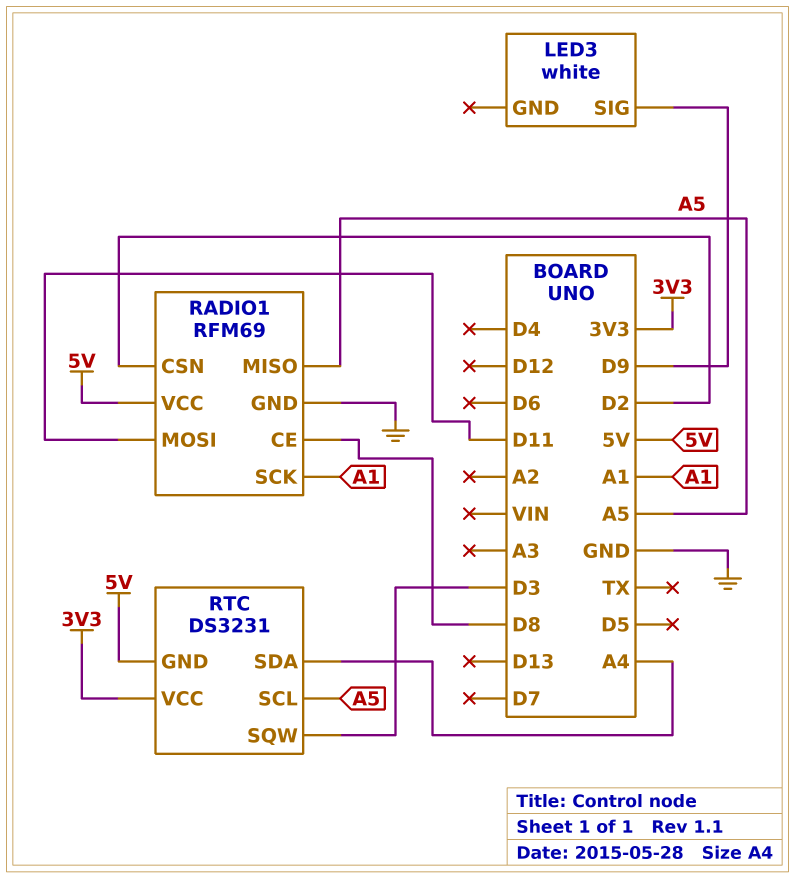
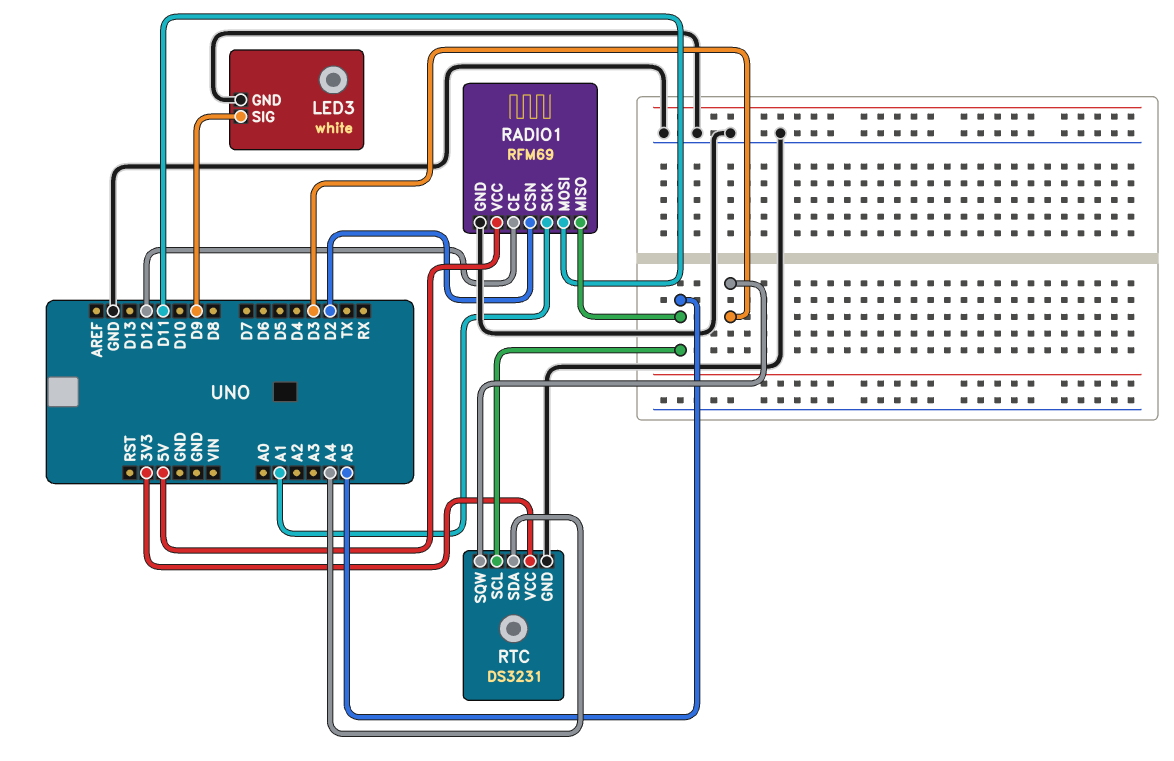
LED3 pin GND: none -> GND
RADIO1 pin CE: D8 -> D12
RTC pin GND: 5V -> GND

